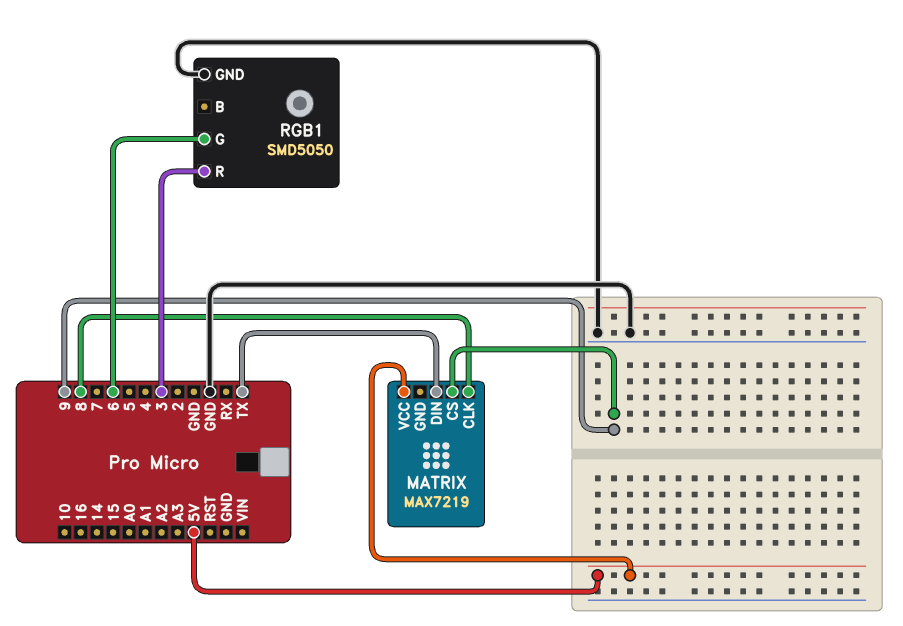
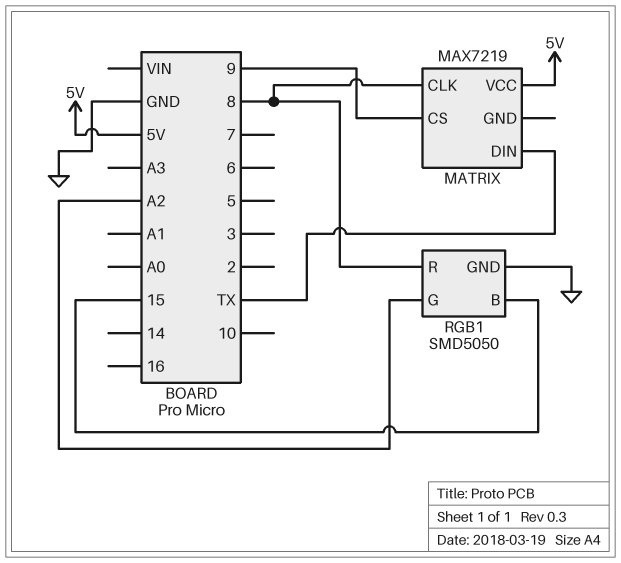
RGB1 pin B: none -> 15
RGB1 pin G: 6 -> A2
RGB1 pin R: 3 -> 8

